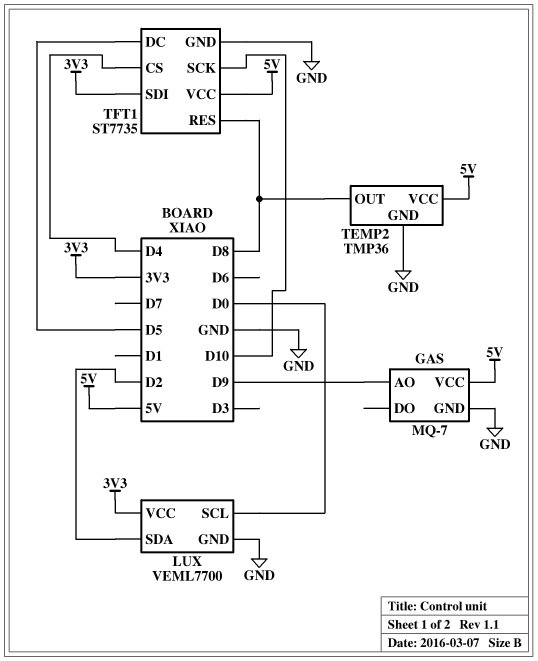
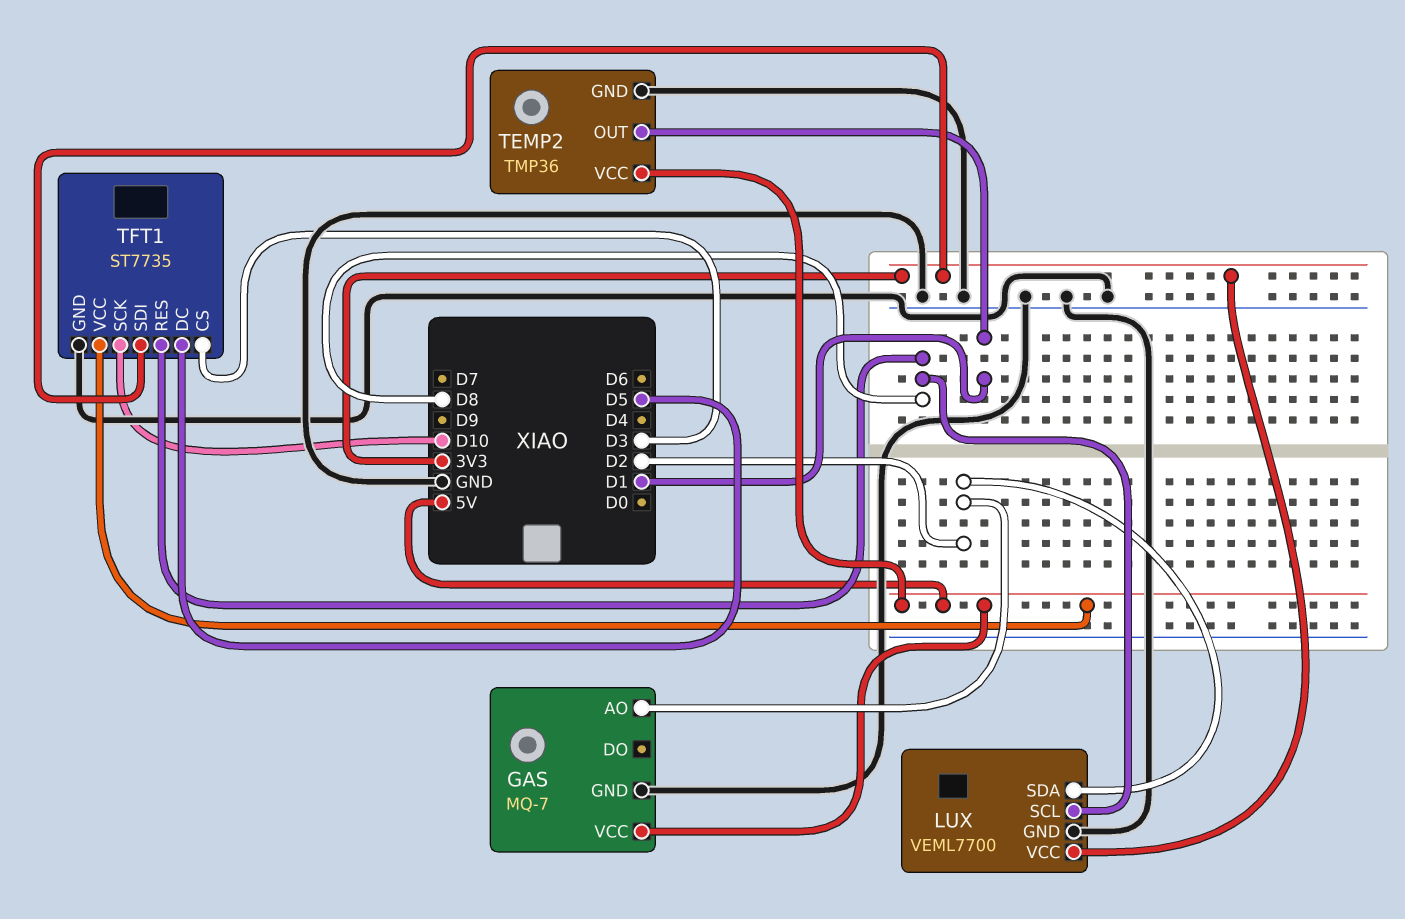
GAS pin AO: D9 -> D2
LUX pin SCL: D0 -> D8
TEMP2 pin OUT: D8 -> D1
TFT1 pin CS: D4 -> D3

